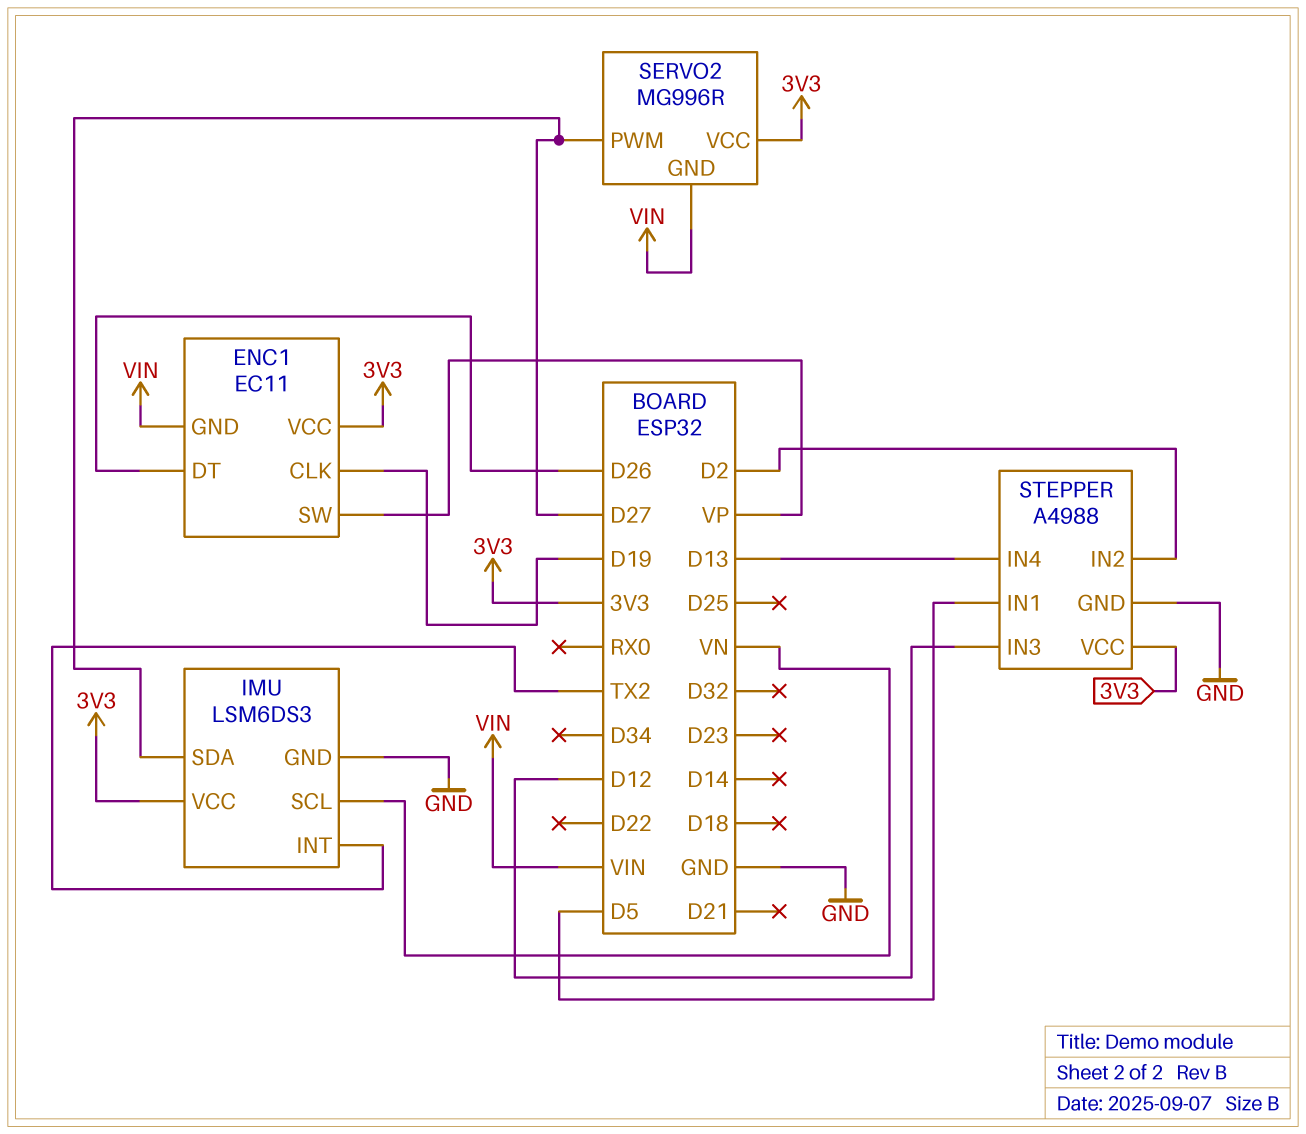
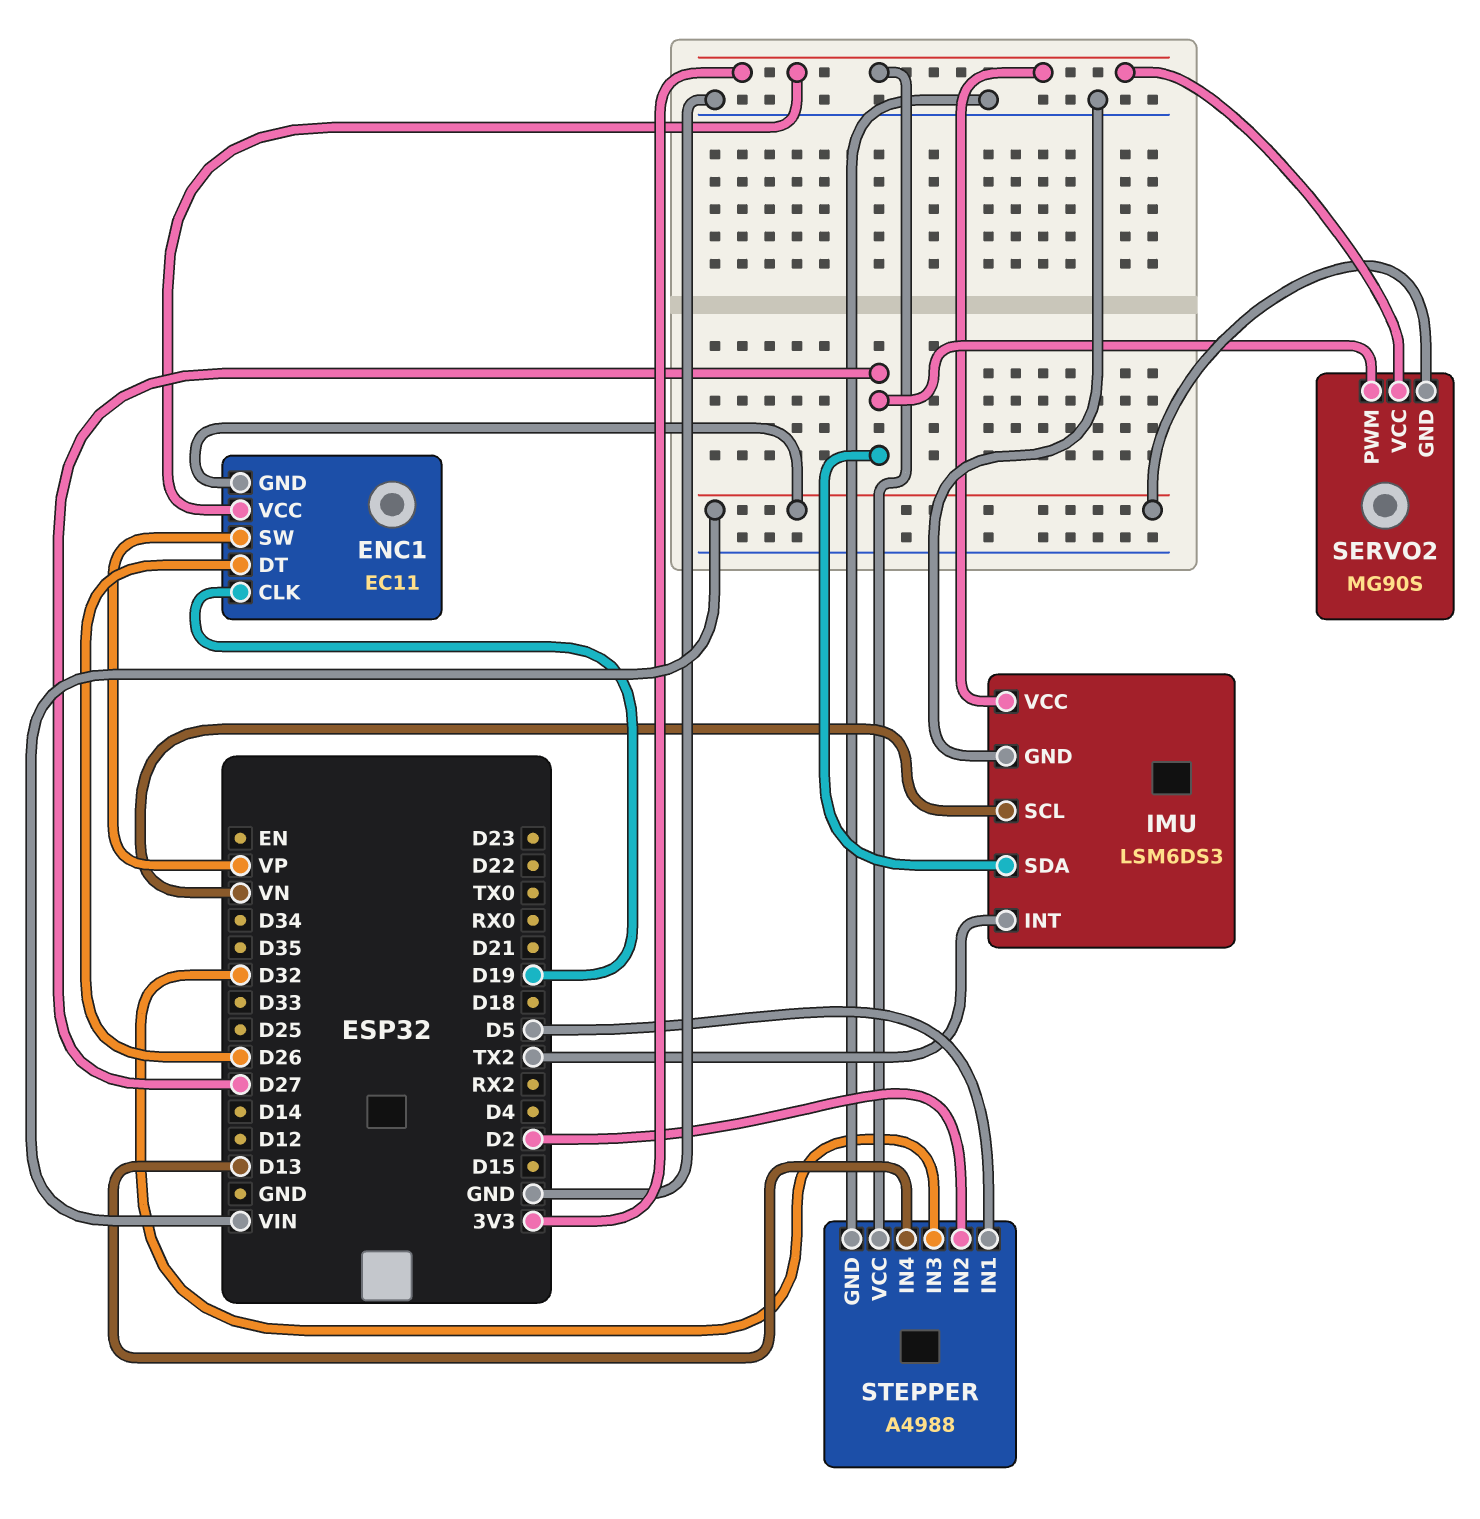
SERVO2: MG996R -> MG90S
STEPPER pin IN3: D12 -> D32

